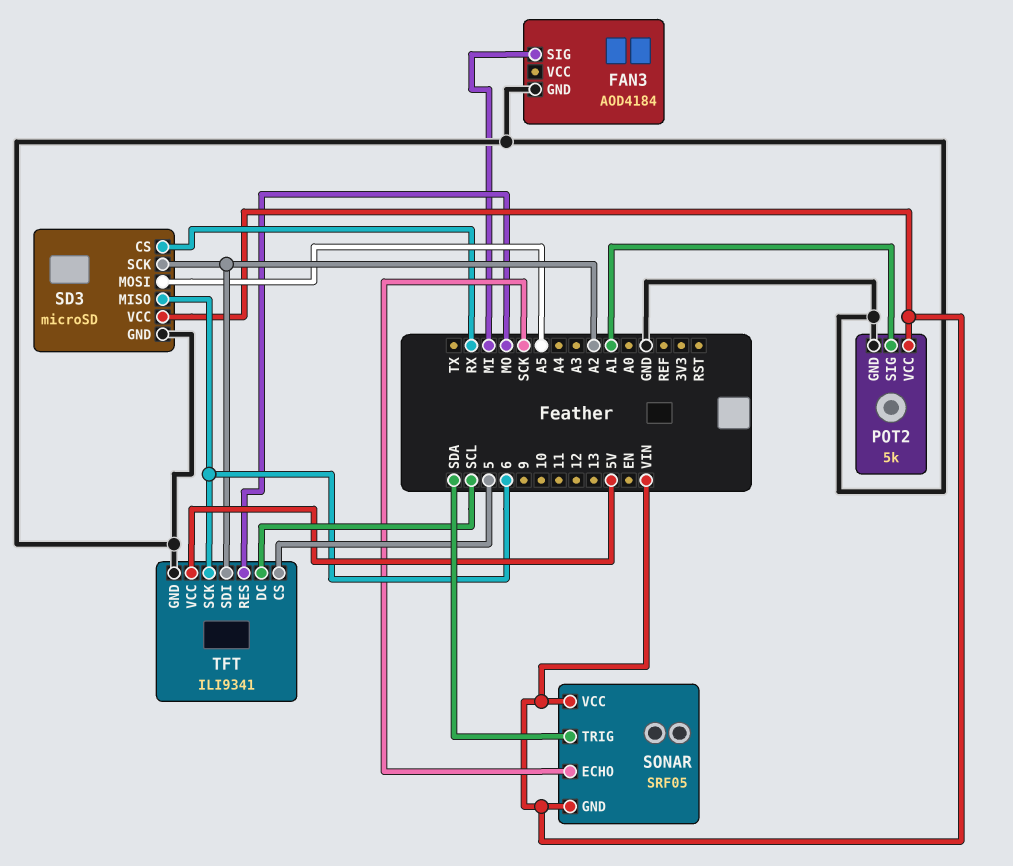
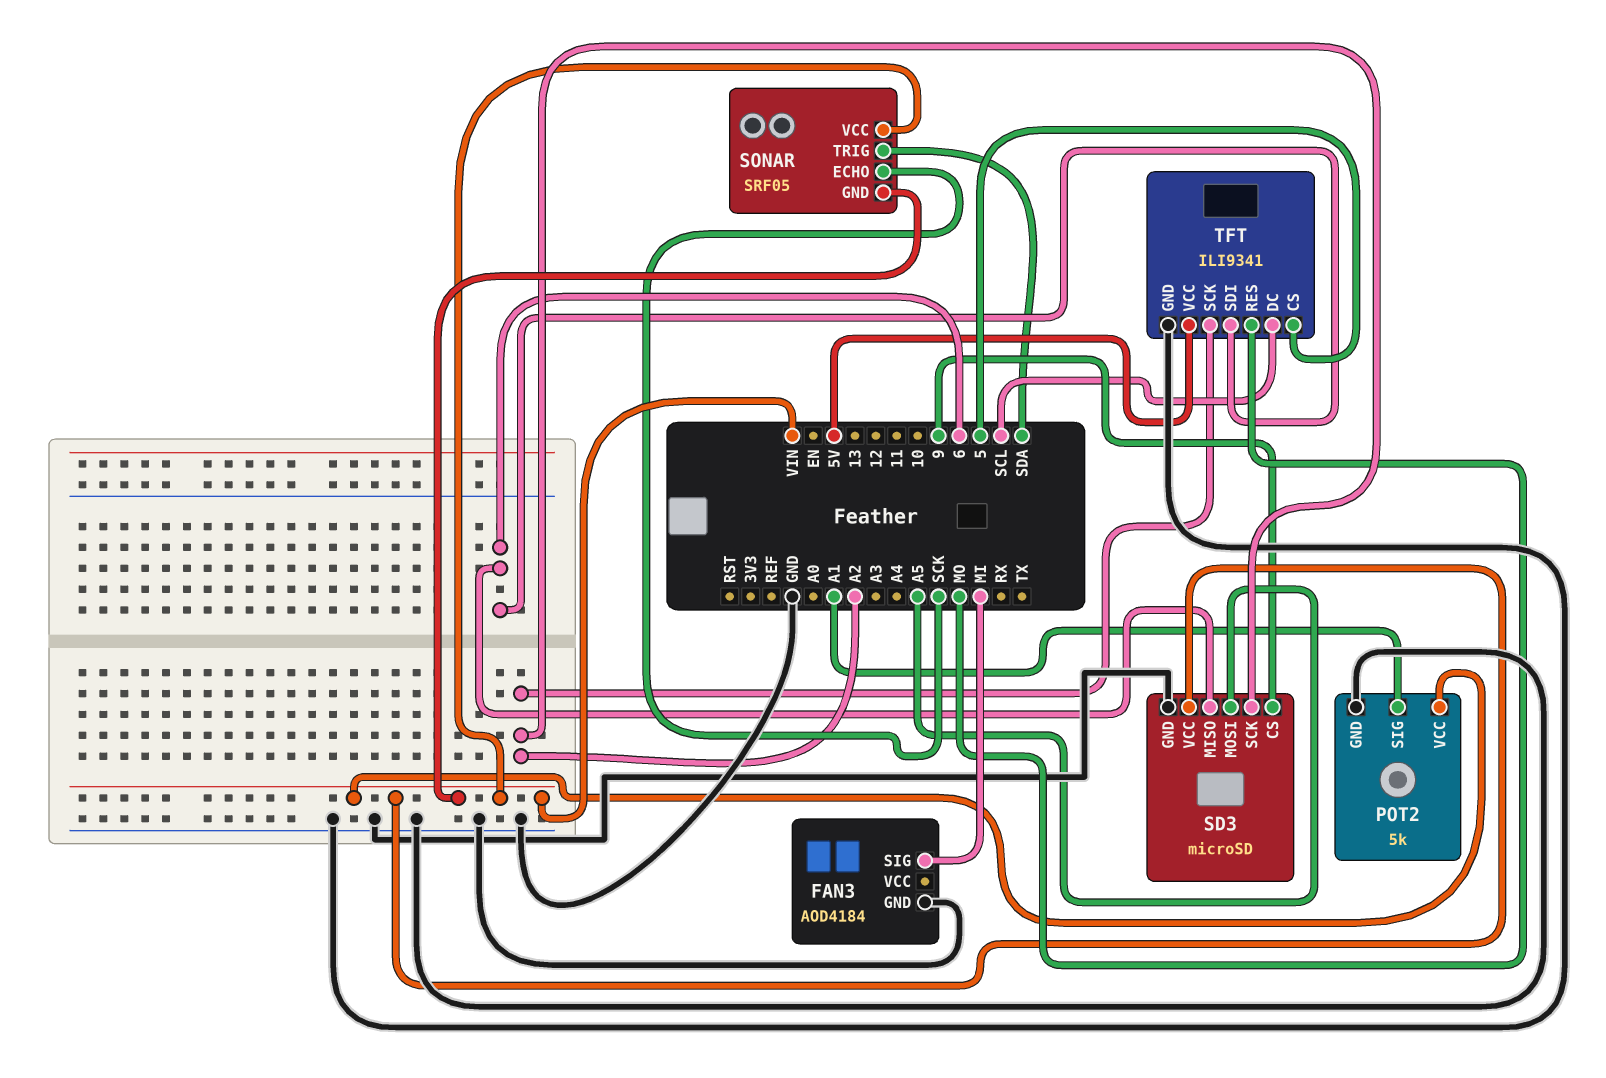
SD3 pin CS: RX -> 9
TFT pin SCK: 6 -> A2
TFT pin SDI: A2 -> 6

